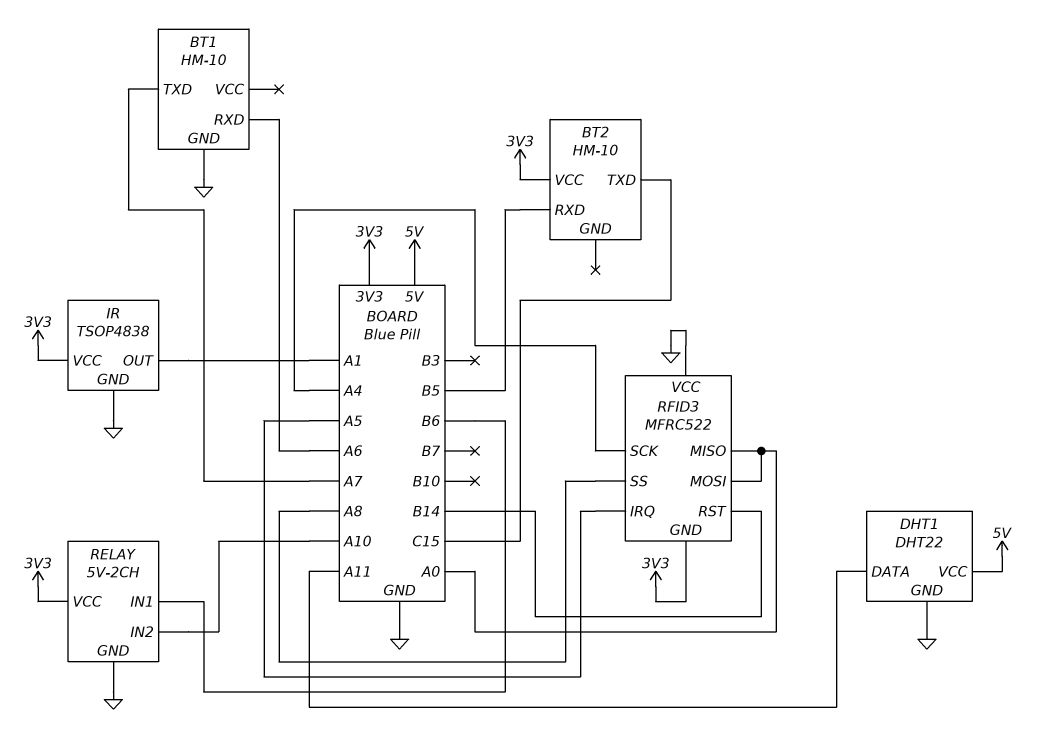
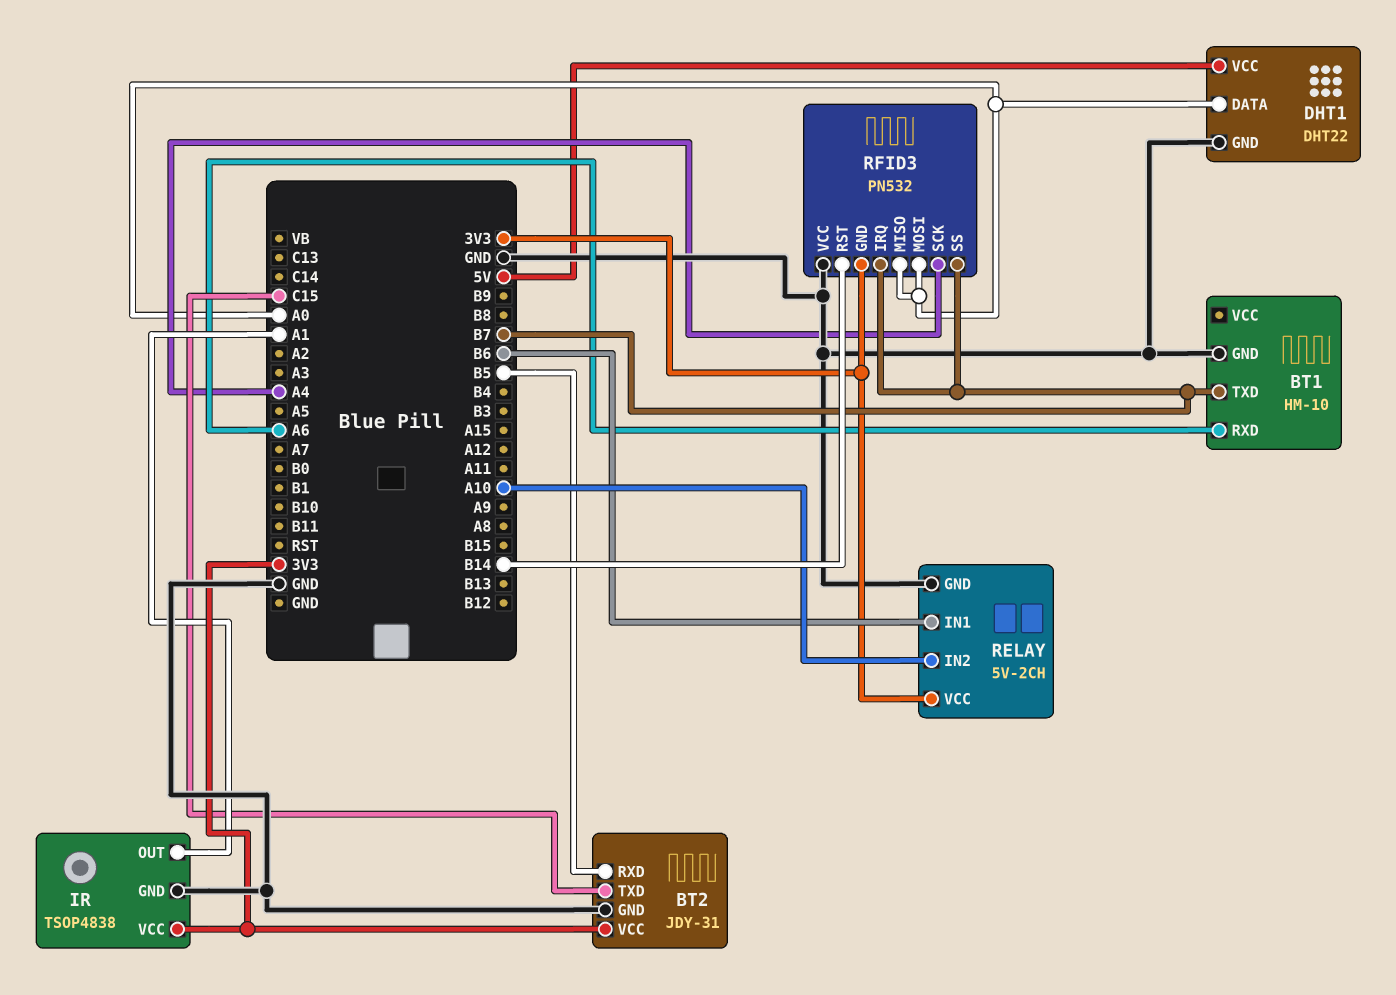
BT1 pin TXD: A7 -> B7
BT2: HM-10 -> JDY-31
BT2 pin GND: none -> GND
DHT1 pin DATA: A11 -> A0
RFID3: MFRC522 -> PN532
RFID3 pin IRQ: A5 -> B7
RFID3 pin SS: A8 -> B7

